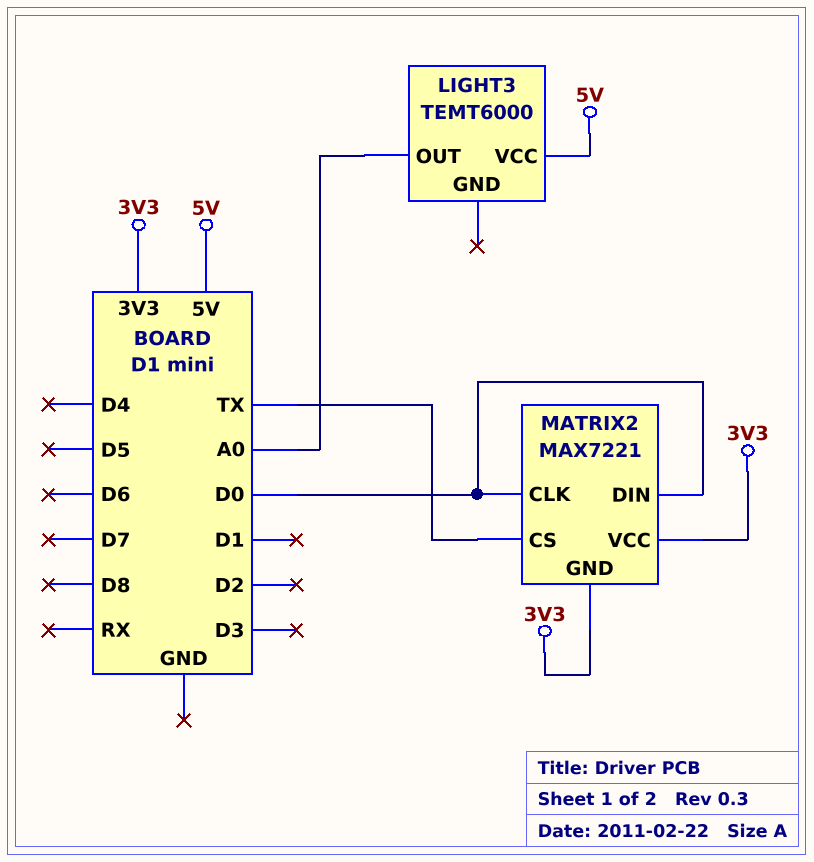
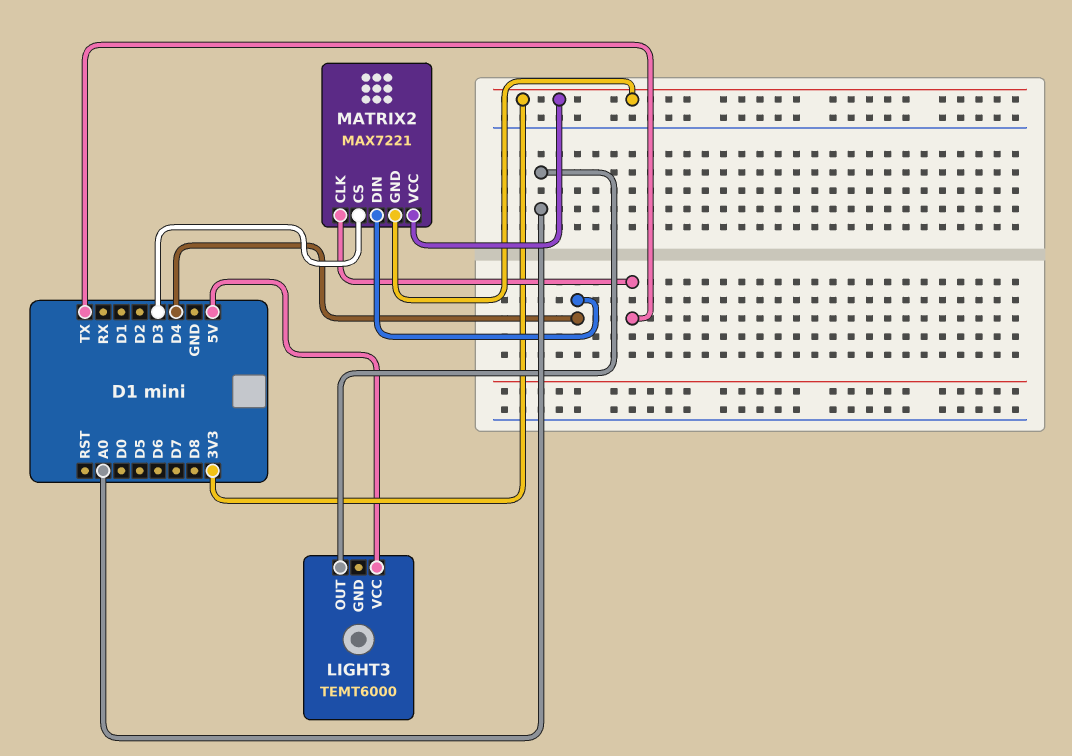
MATRIX2 pin CLK: D0 -> TX
MATRIX2 pin CS: TX -> D3
MATRIX2 pin DIN: D0 -> D4

